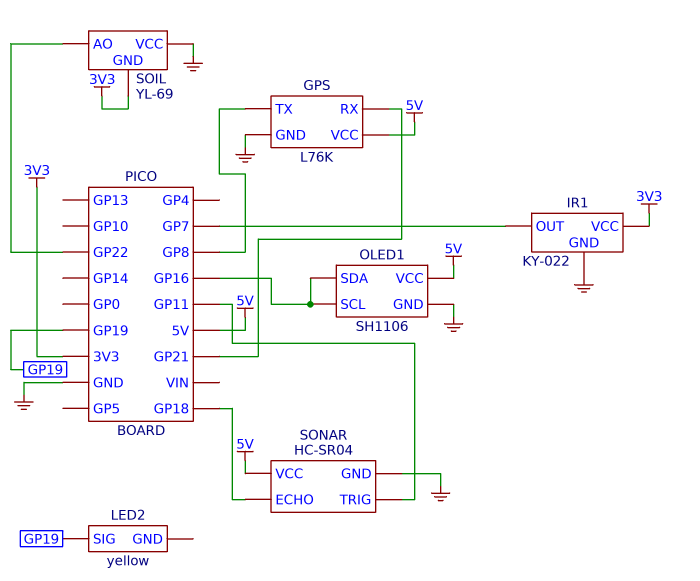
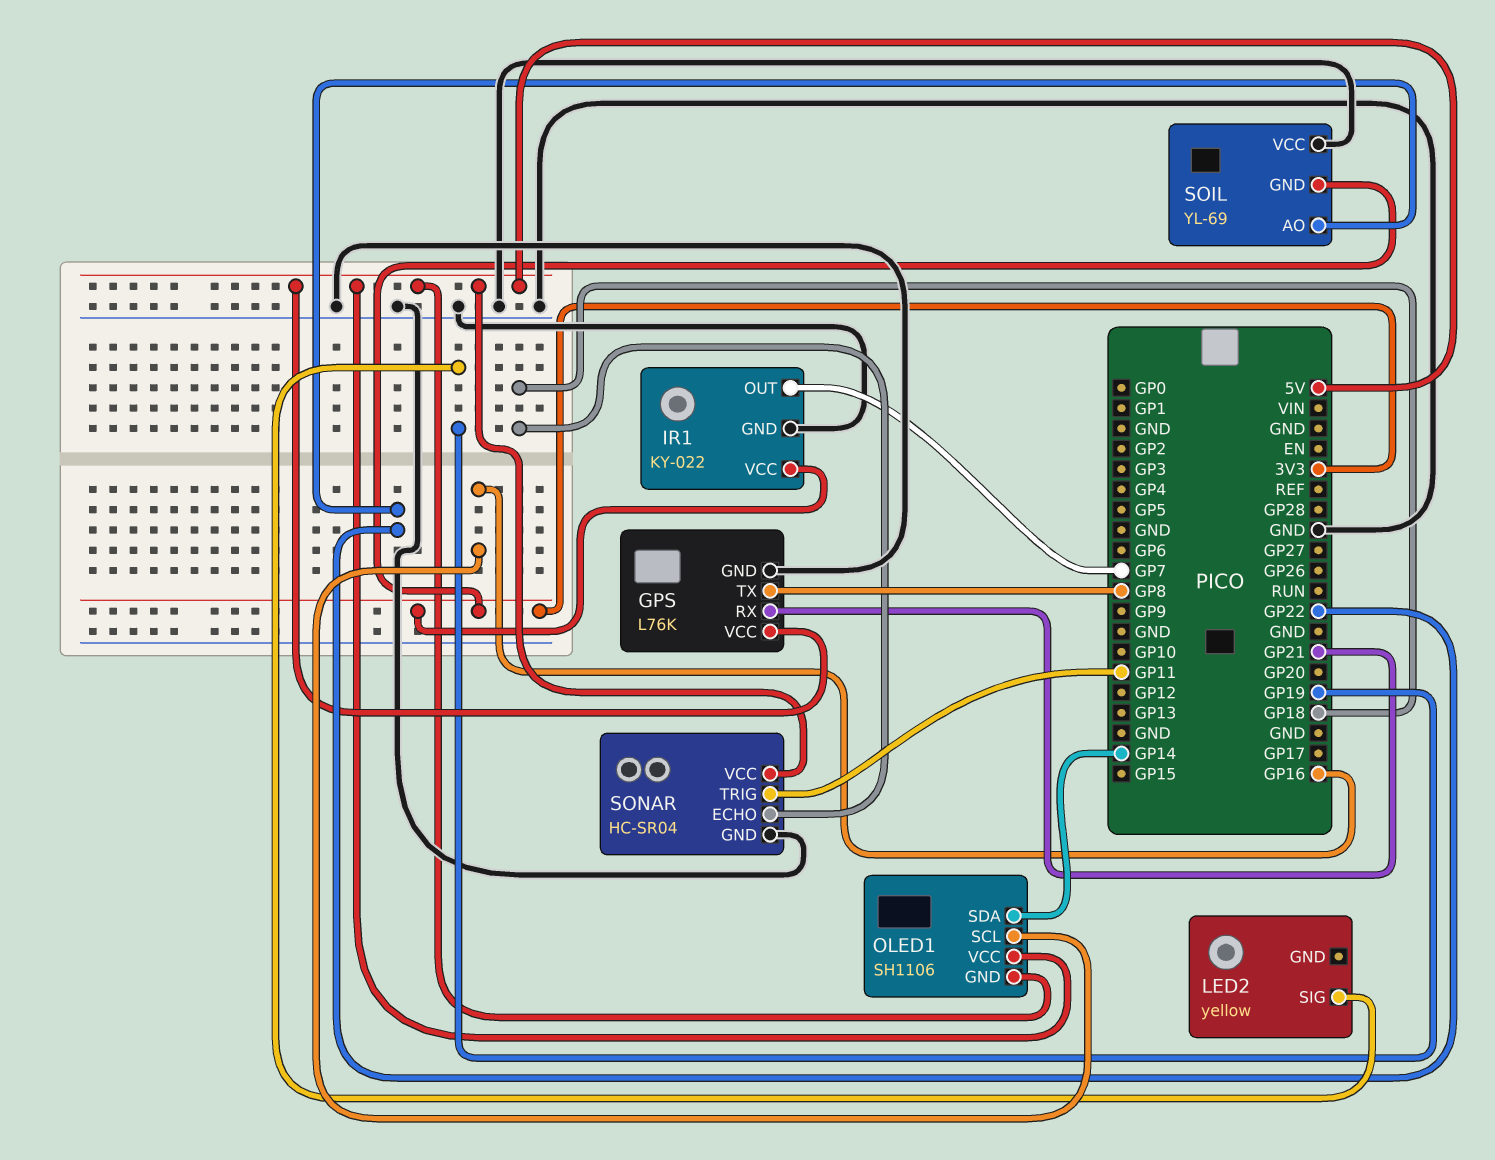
OLED1 pin GND: GND -> 5V
OLED1 pin SDA: GP16 -> GP14

